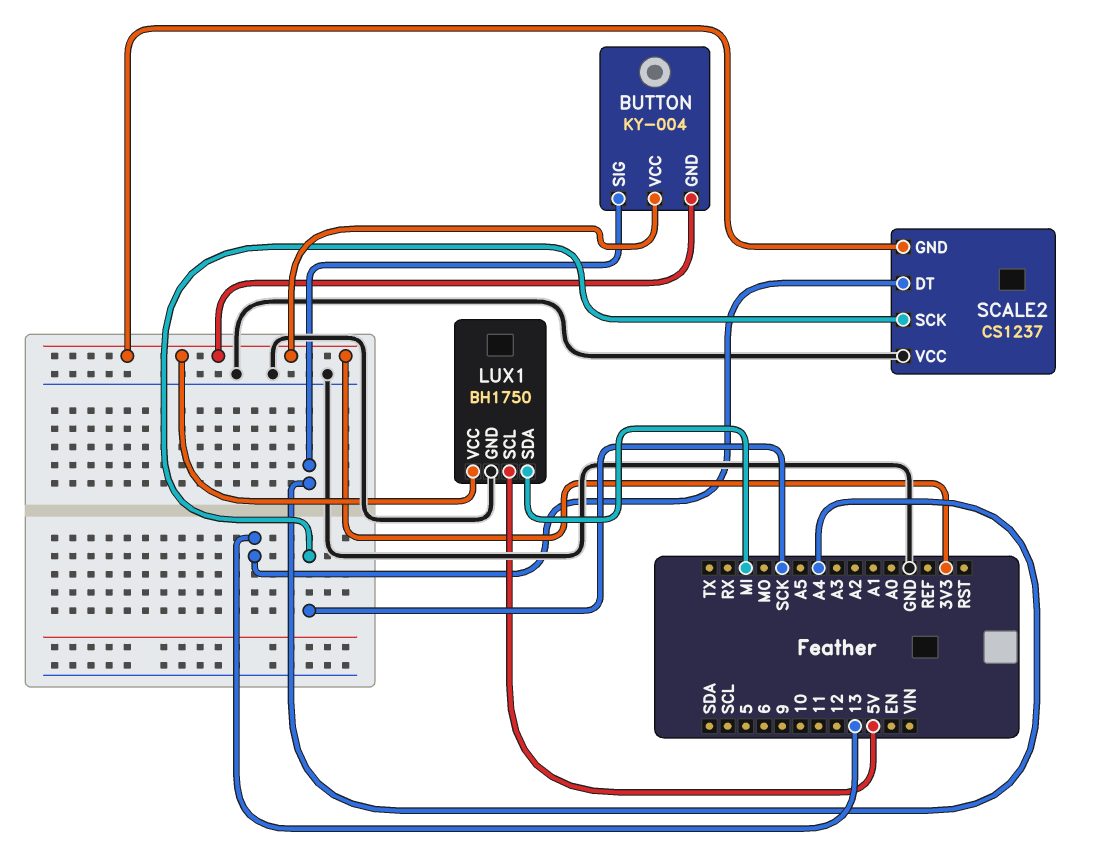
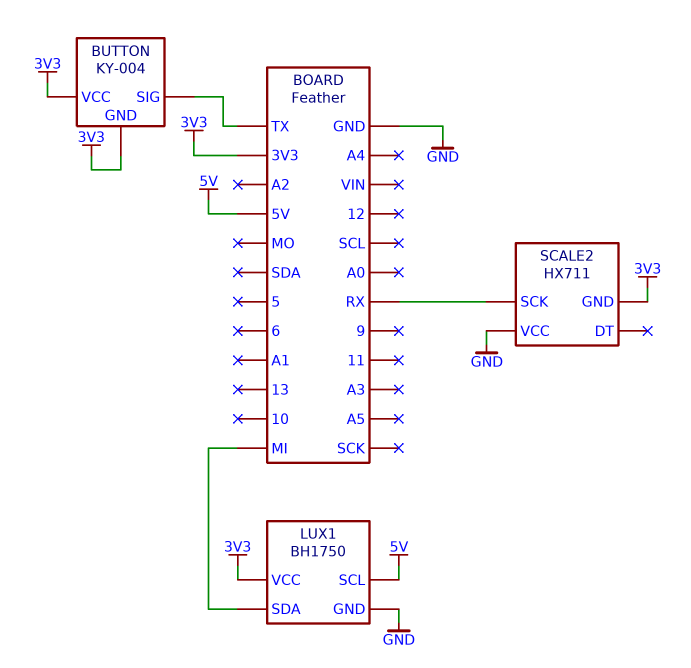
BUTTON pin SIG: A4 -> TX
SCALE2: CS1237 -> HX711
SCALE2 pin DT: 13 -> none
SCALE2 pin SCK: SCK -> RX

